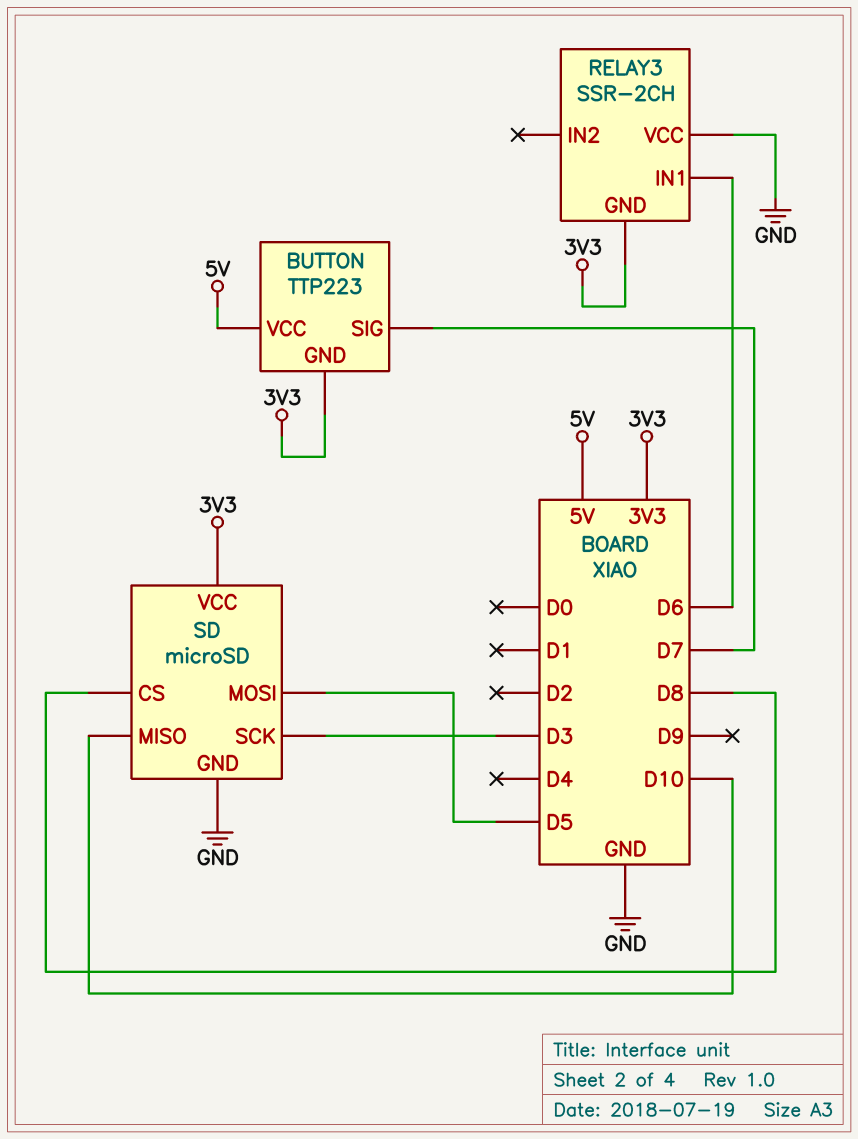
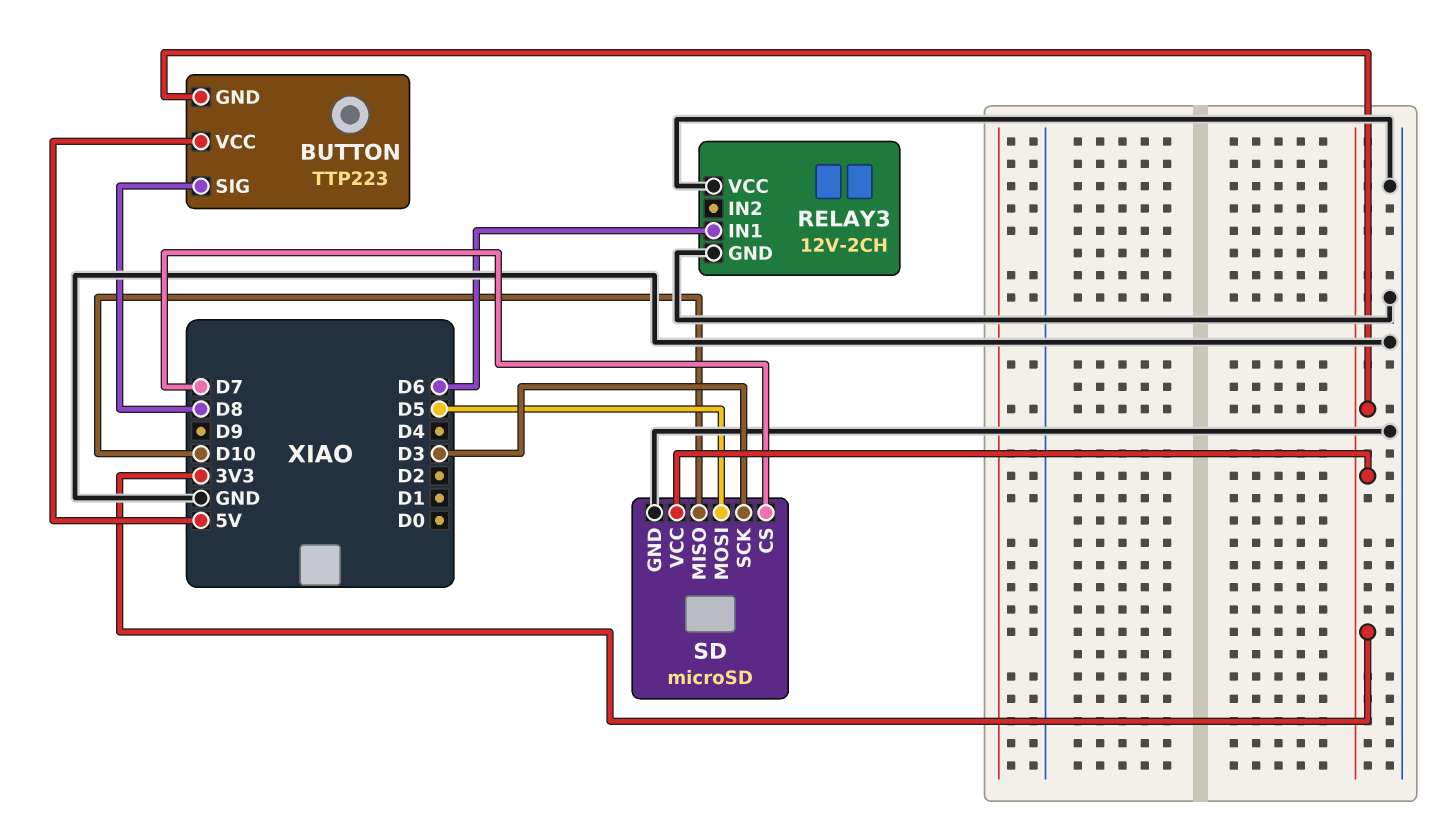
BUTTON pin SIG: D7 -> D8
RELAY3: SSR-2CH -> 12V-2CH
RELAY3 pin GND: 3V3 -> GND
SD pin CS: D8 -> D7

